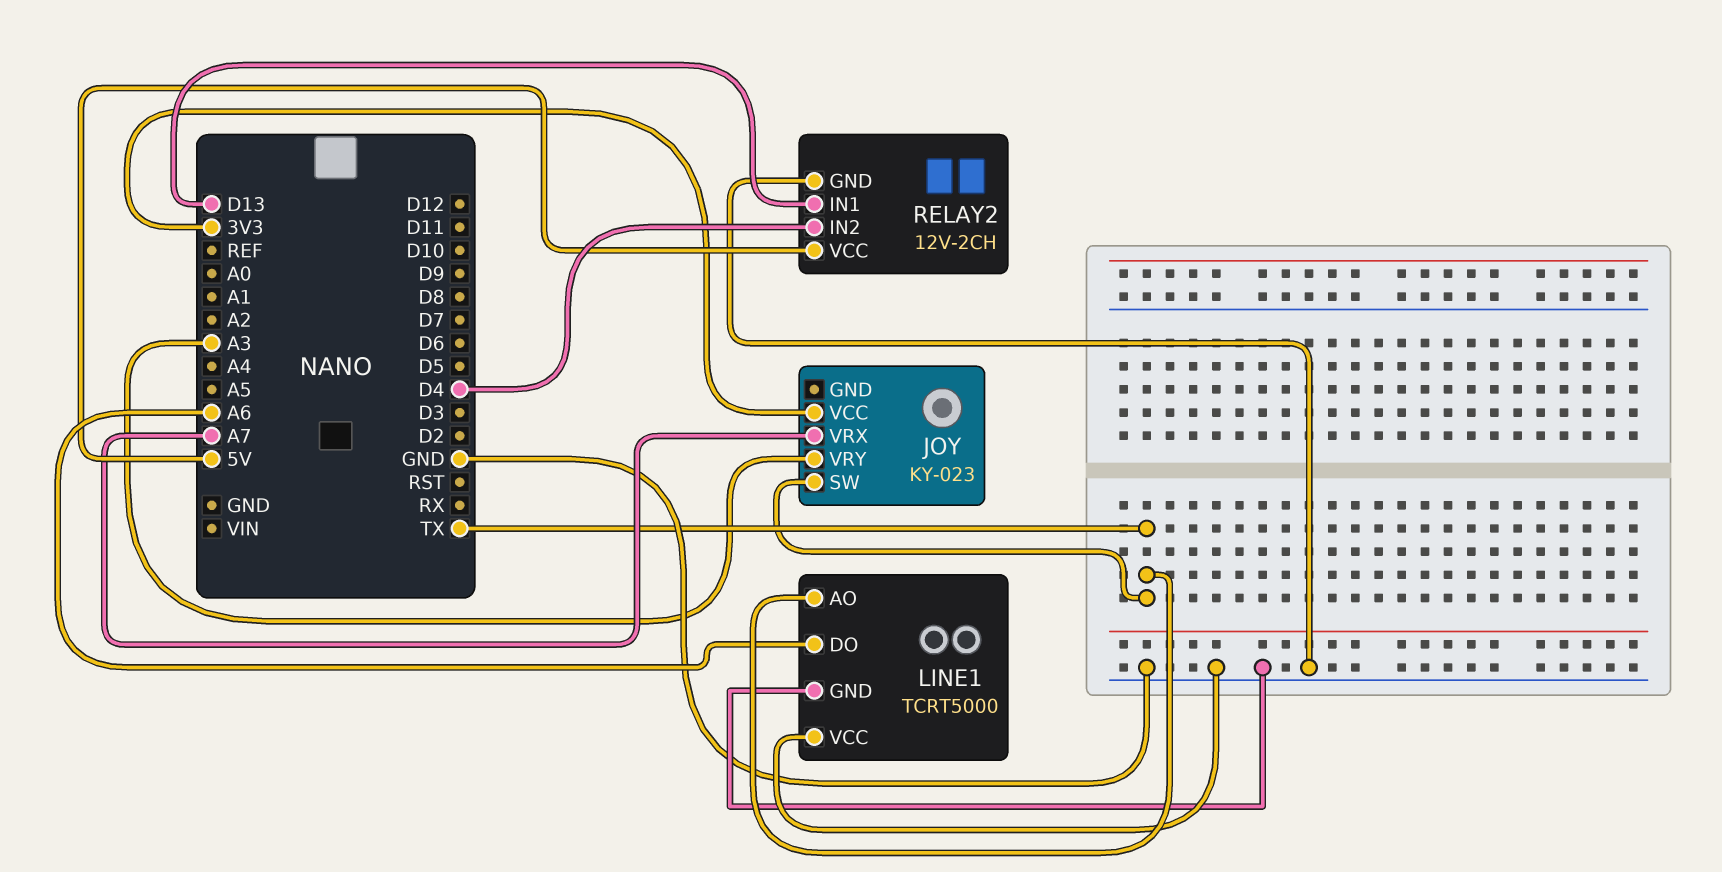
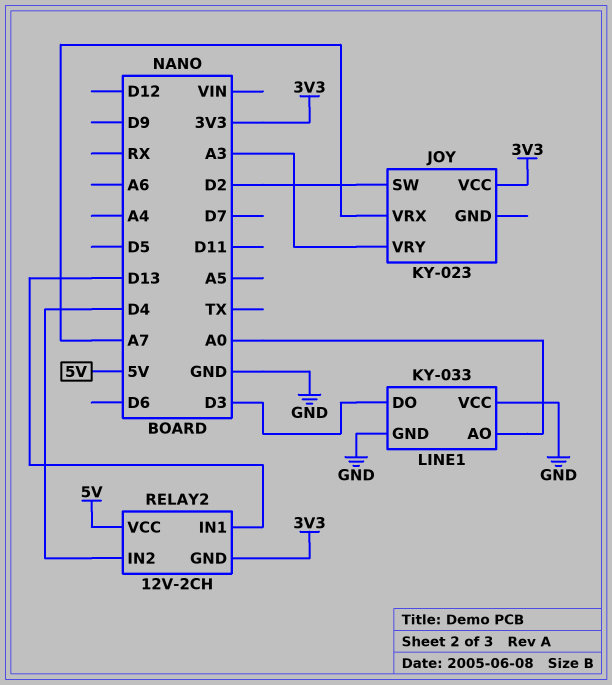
JOY pin SW: TX -> D2
LINE1: TCRT5000 -> KY-033
LINE1 pin AO: TX -> A0
LINE1 pin DO: A6 -> D3
RELAY2 pin GND: GND -> 3V3

